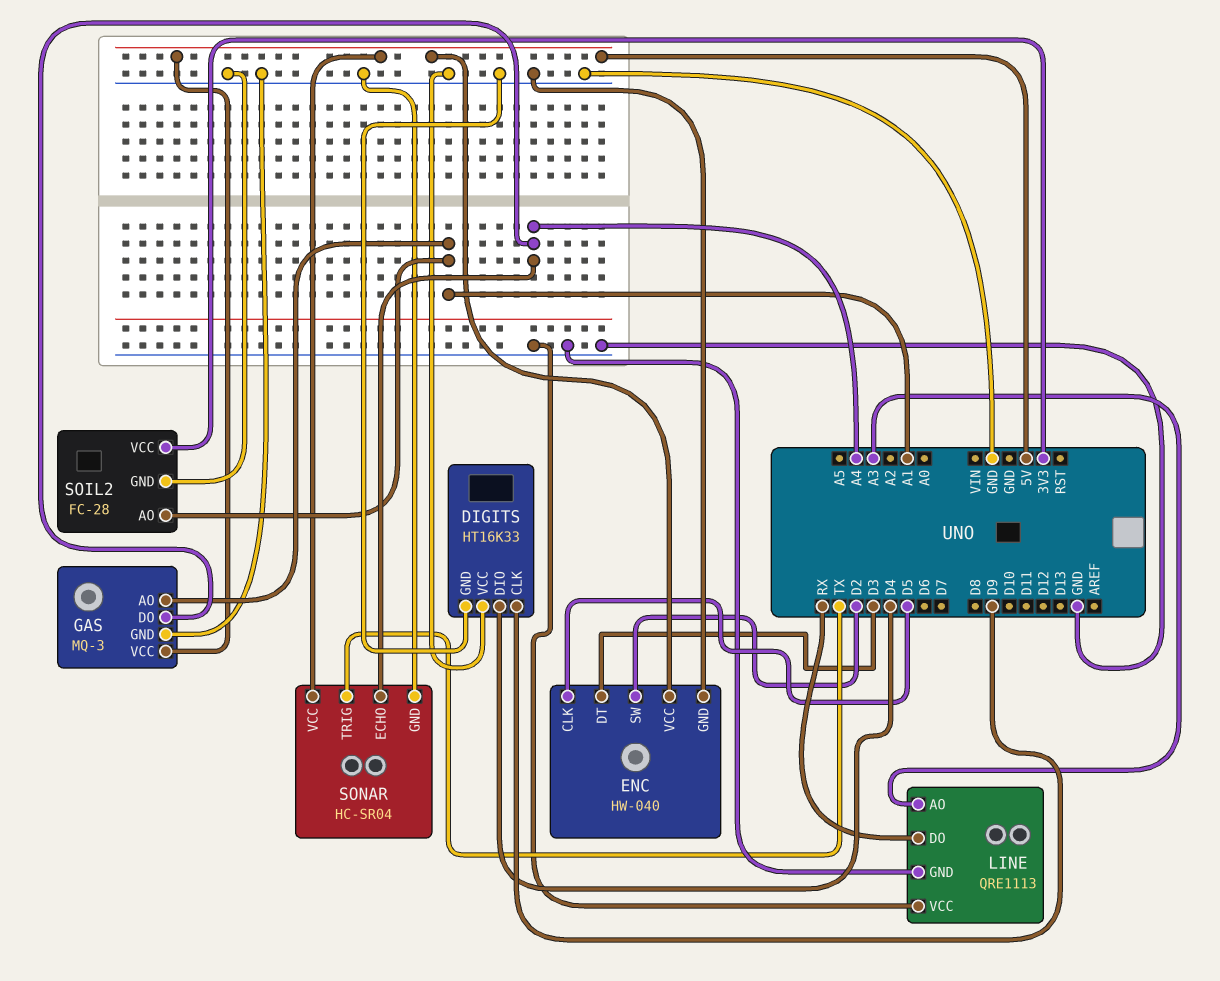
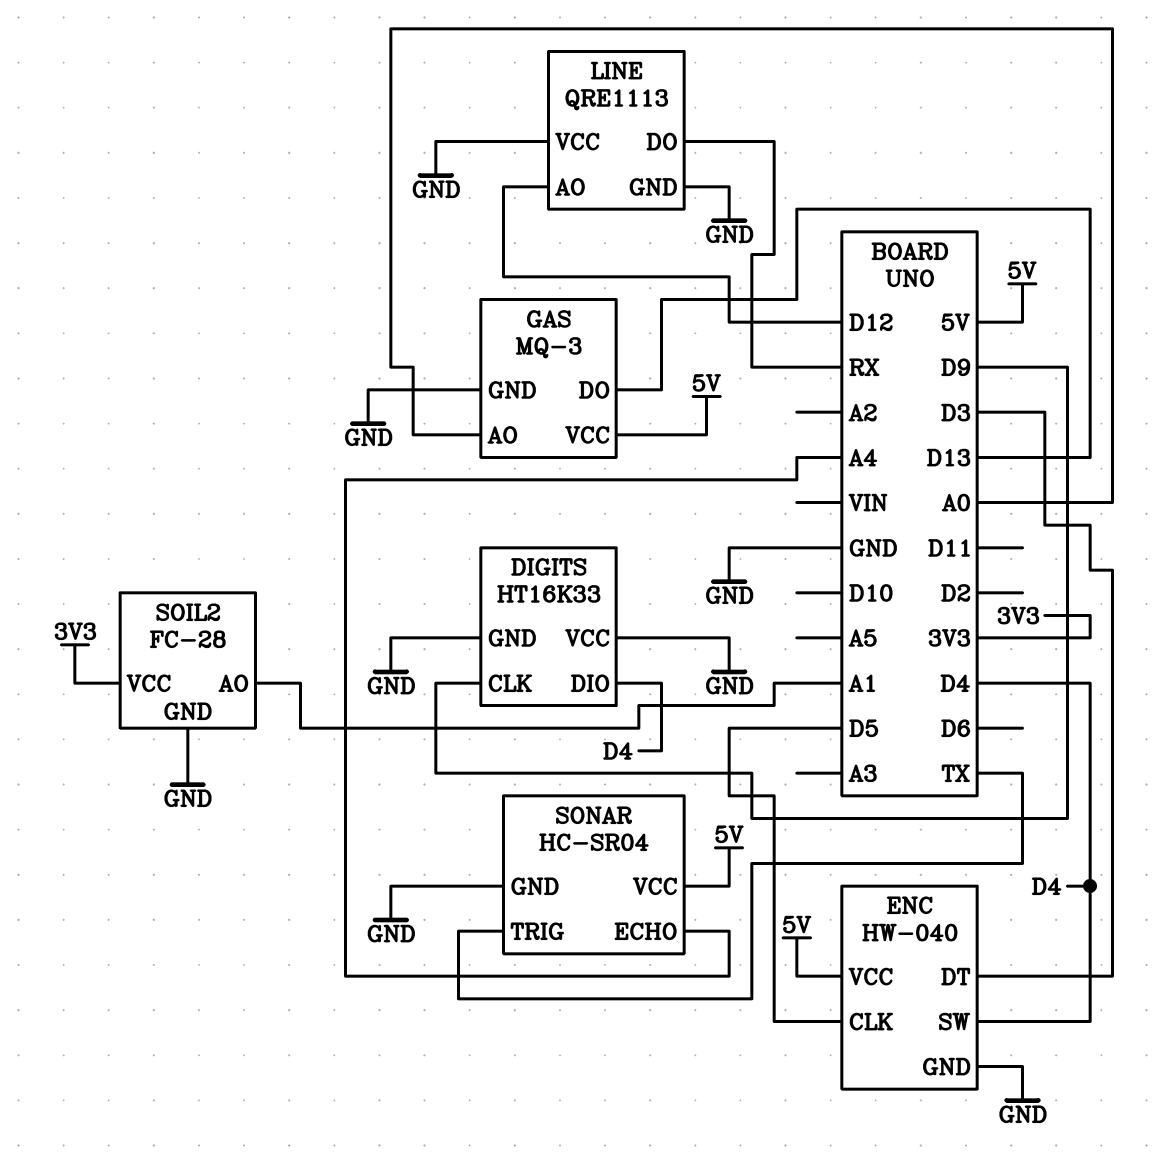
ENC pin SW: D2 -> D4
GAS pin AO: A1 -> A0
GAS pin DO: A4 -> D13
LINE pin AO: A3 -> D12

